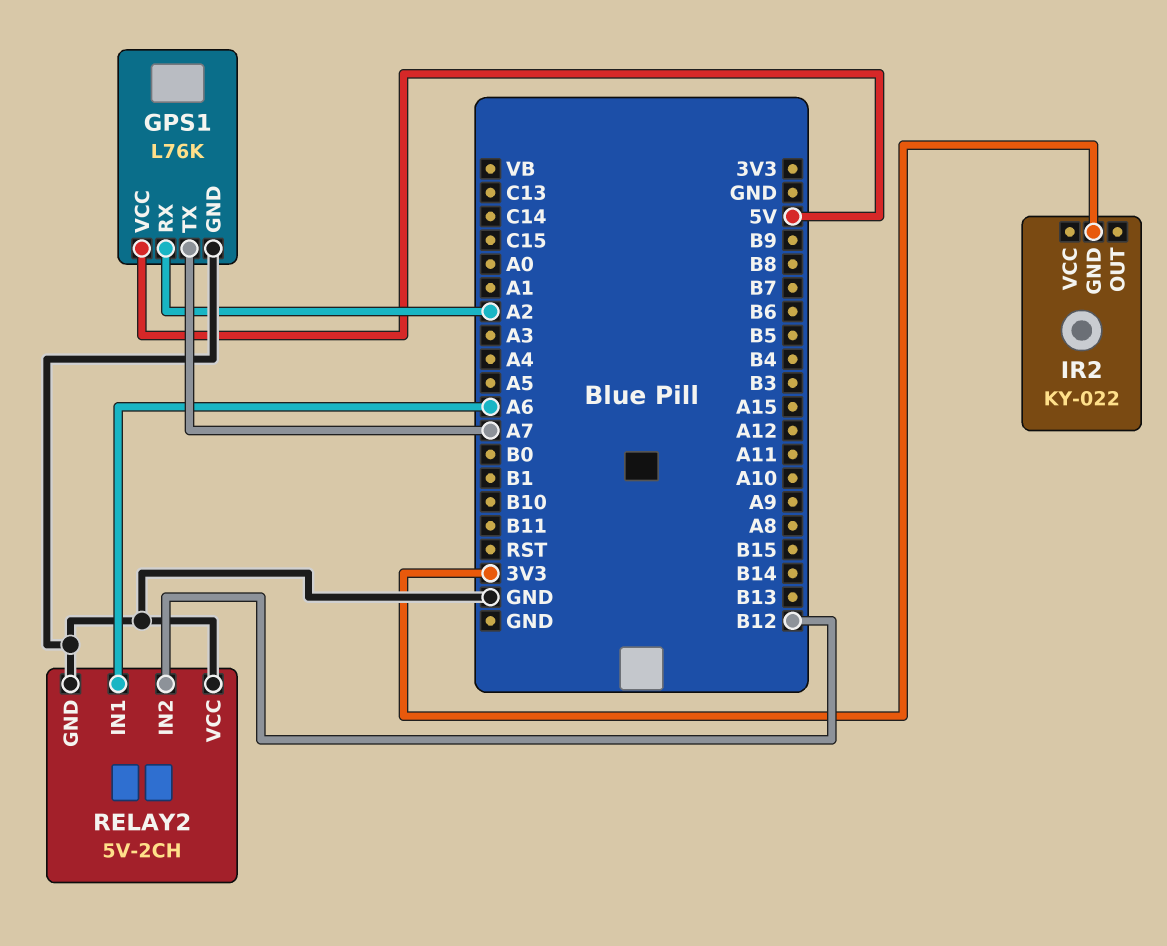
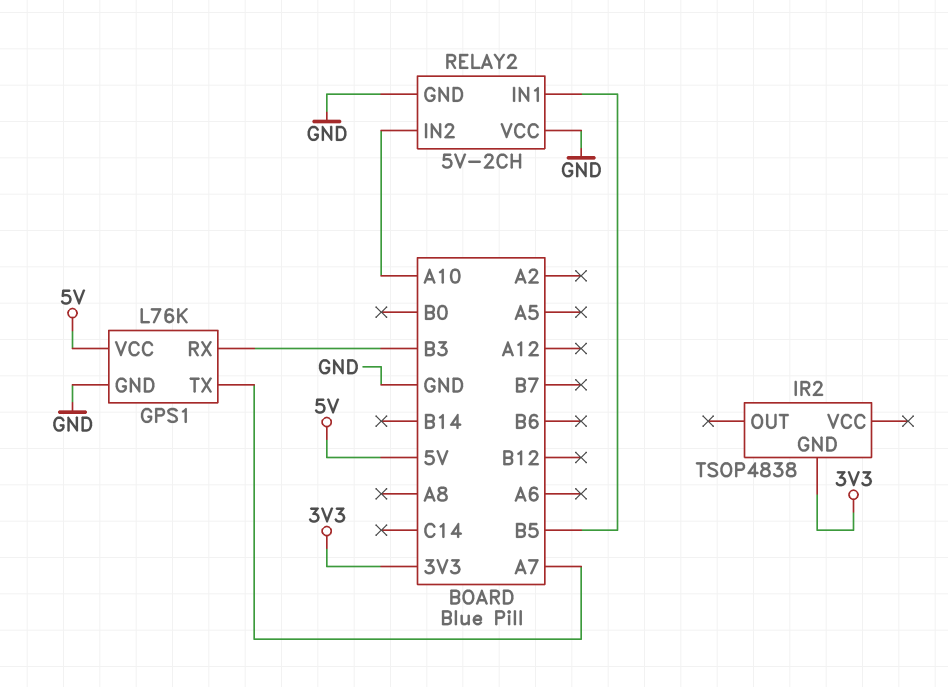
GPS1 pin RX: A2 -> B3
IR2: KY-022 -> TSOP4838
RELAY2 pin IN1: A6 -> B5
RELAY2 pin IN2: B12 -> A10

